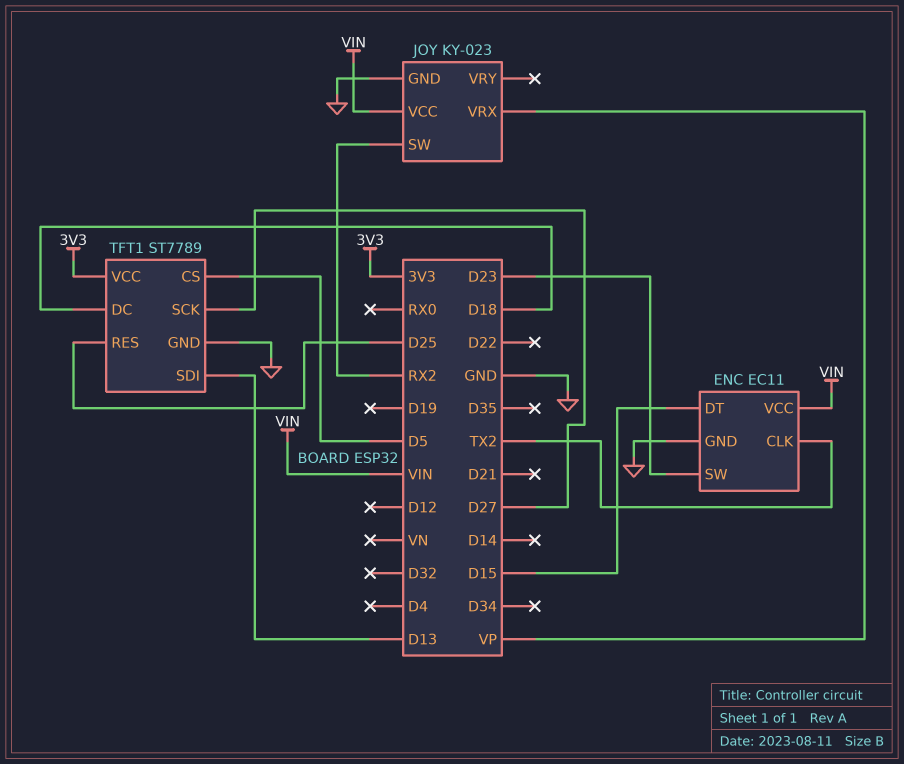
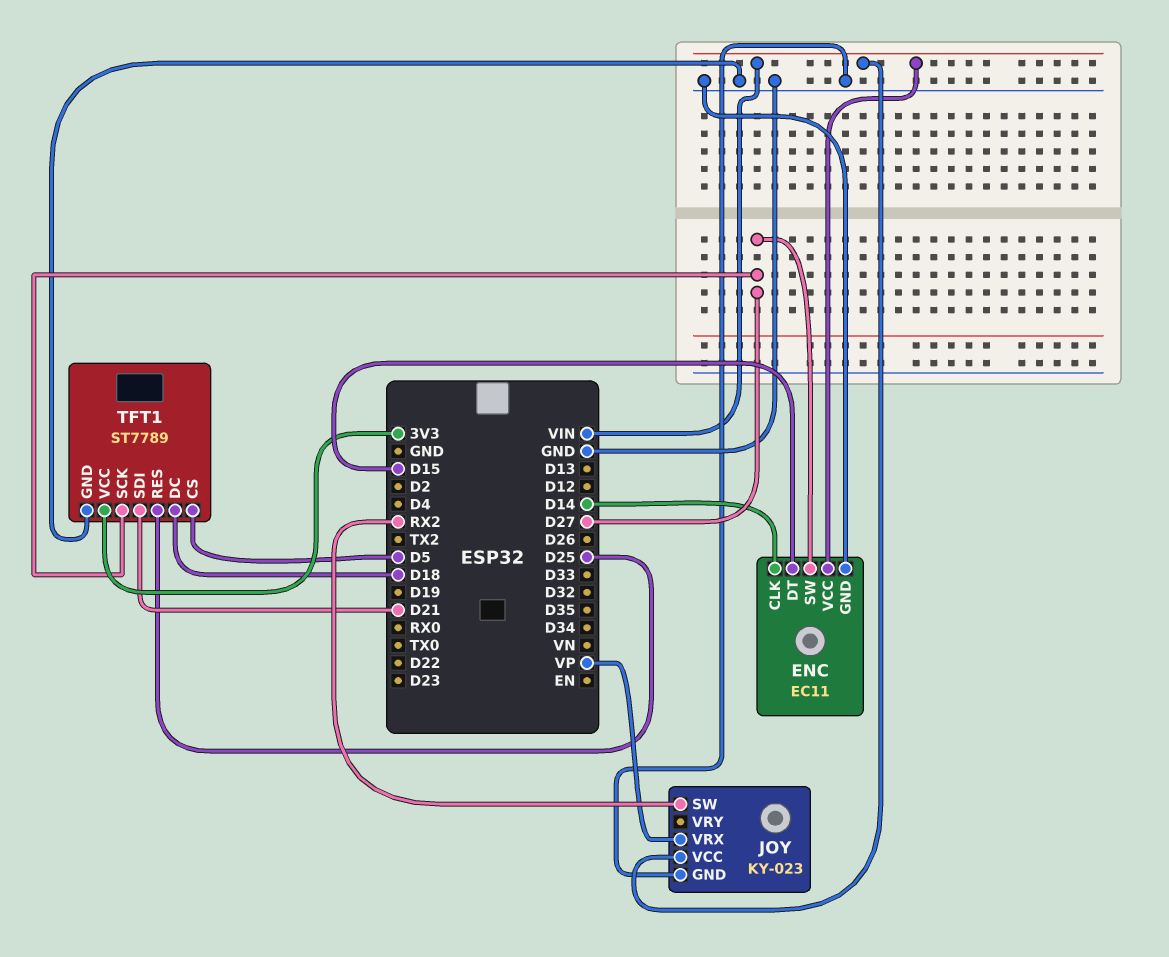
ENC pin CLK: TX2 -> D14
ENC pin SW: D23 -> D27
TFT1 pin SDI: D13 -> D21

